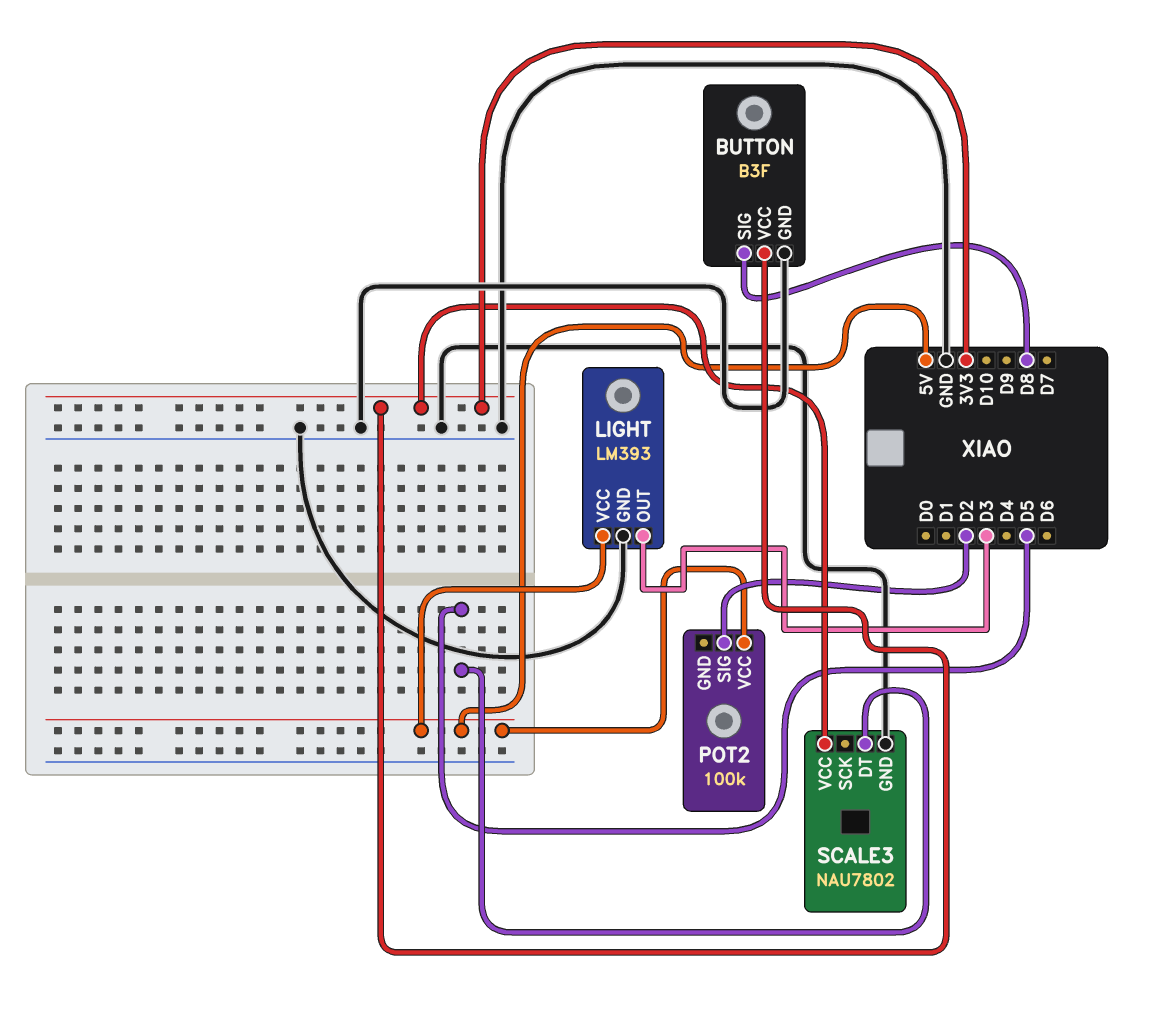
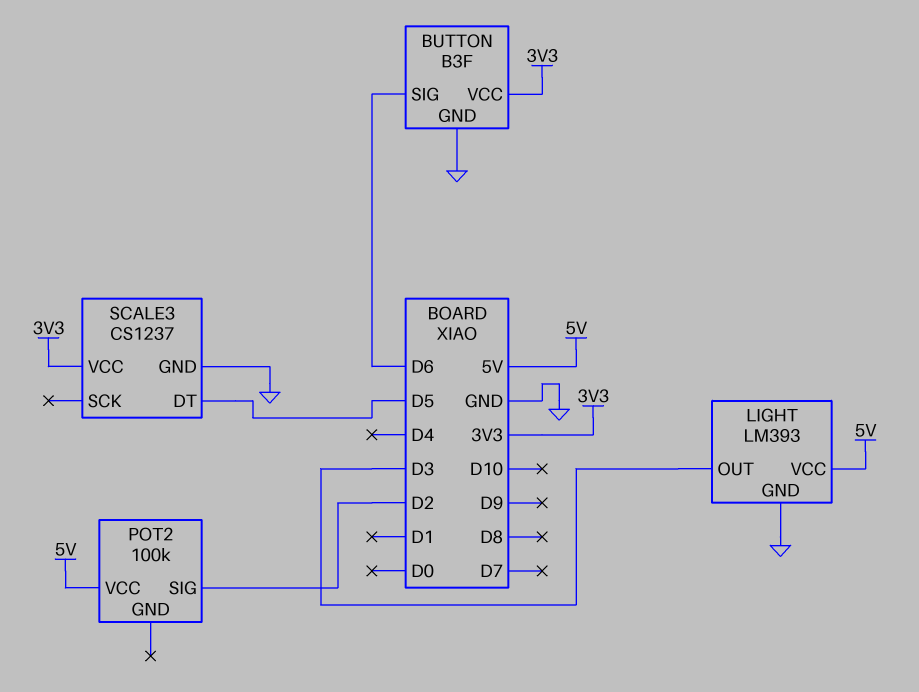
BUTTON pin SIG: D8 -> D6
SCALE3: NAU7802 -> CS1237

